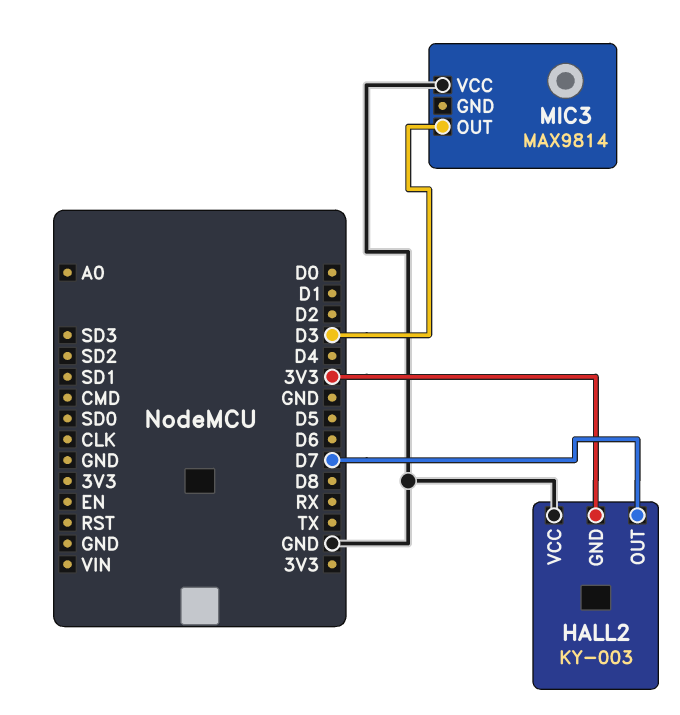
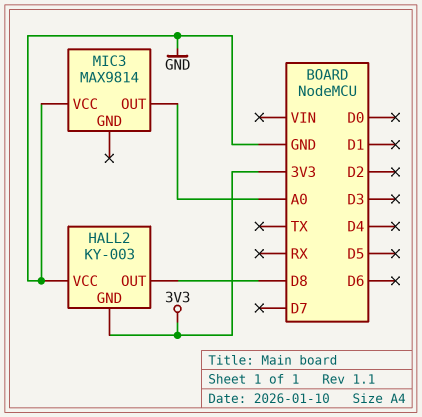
HALL2 pin OUT: D7 -> D8
MIC3 pin OUT: D3 -> A0

